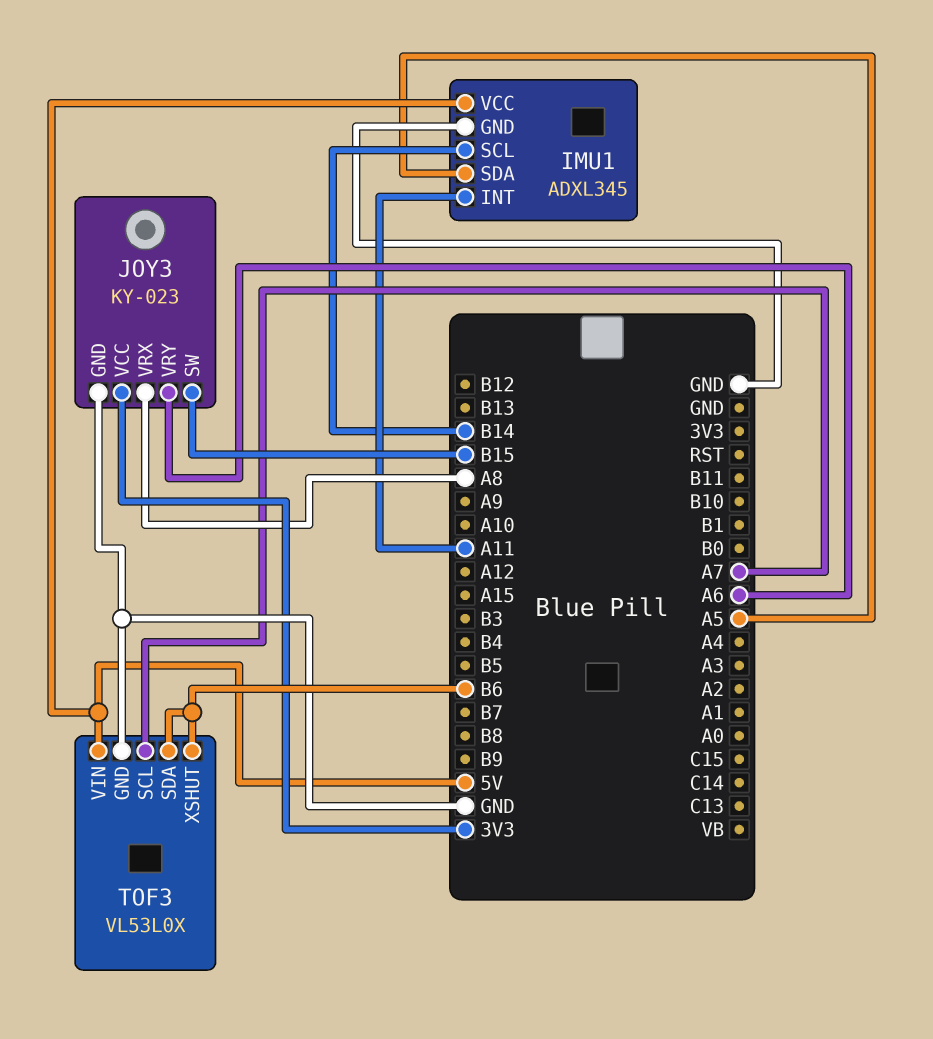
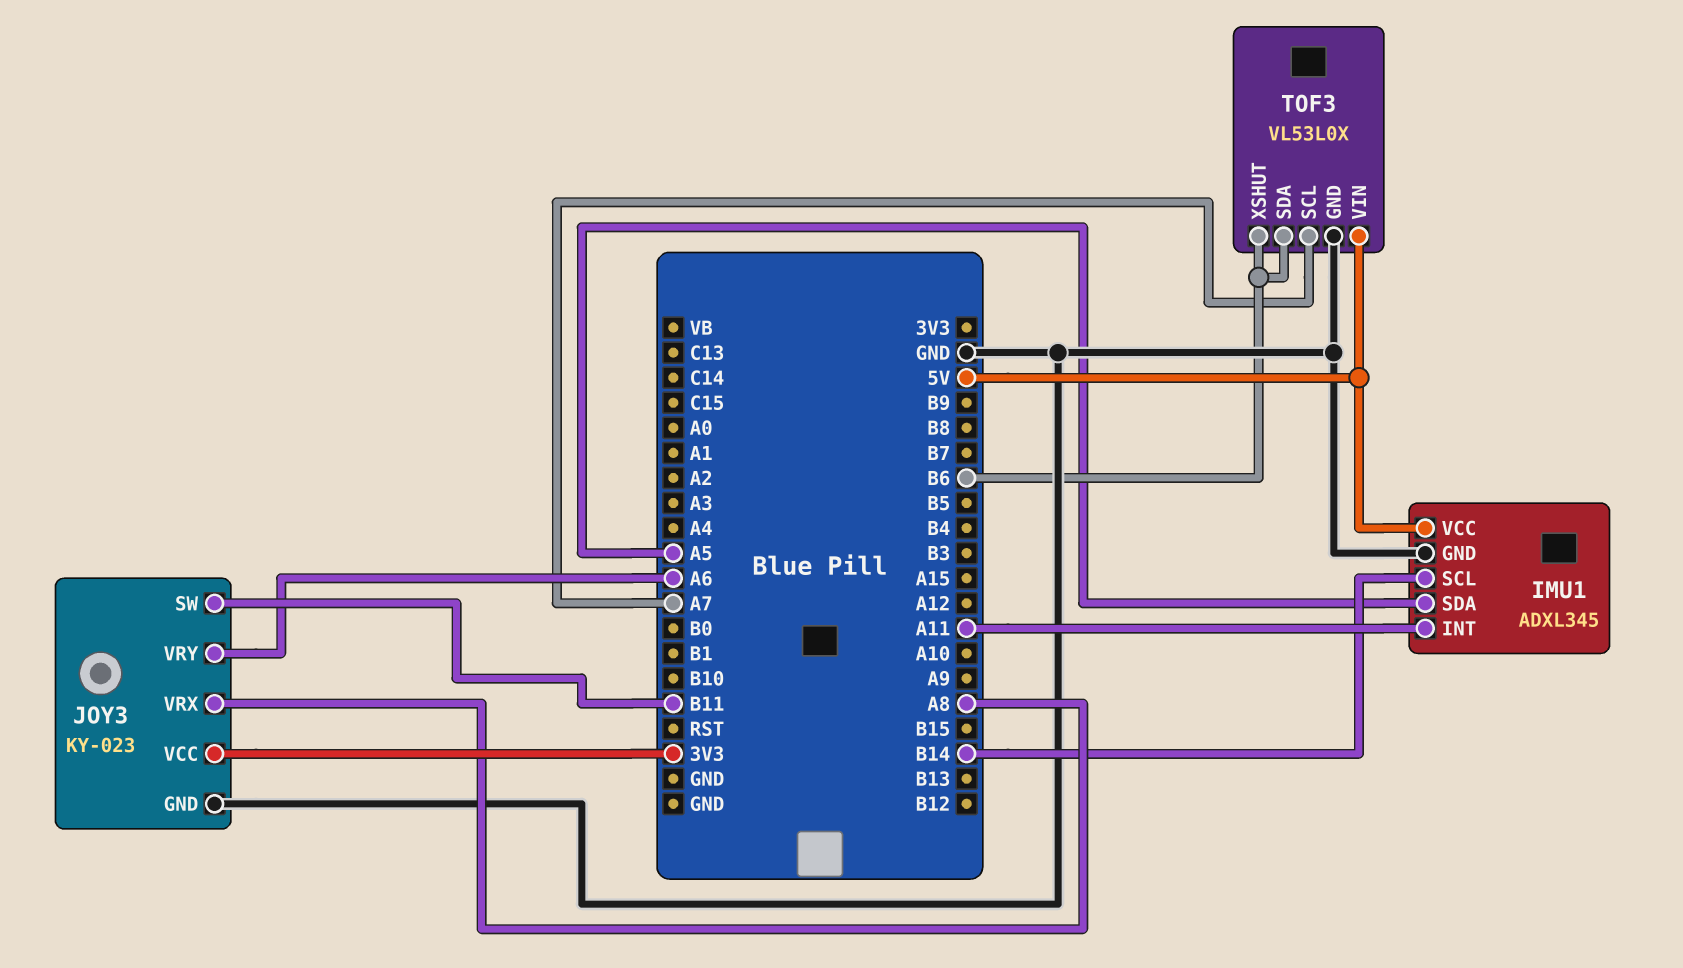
JOY3 pin SW: B15 -> B11

